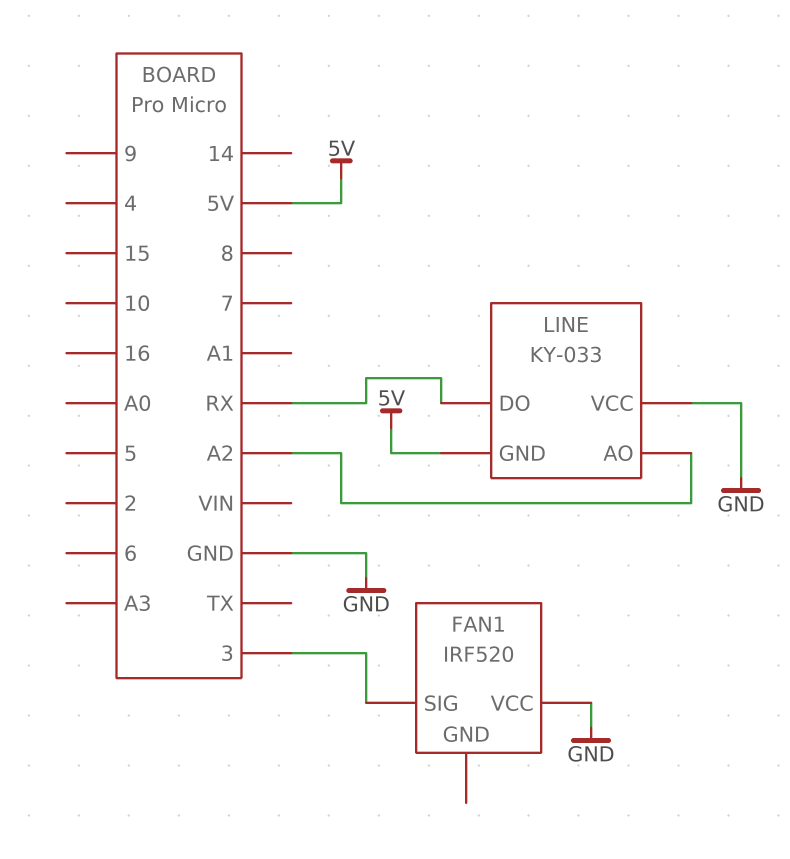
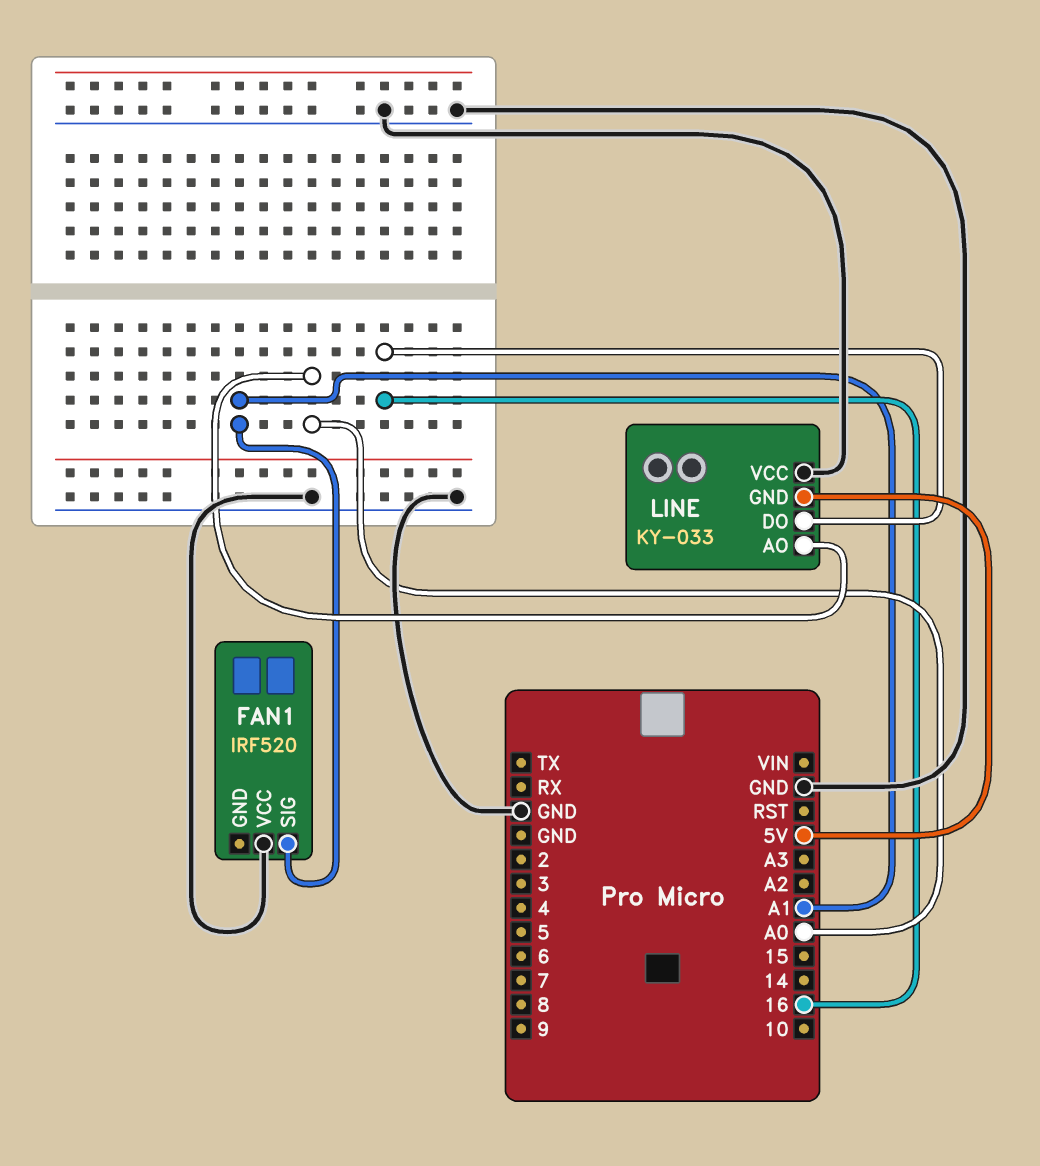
FAN1 pin SIG: 3 -> A1
LINE pin AO: A2 -> A0
LINE pin DO: RX -> 16

